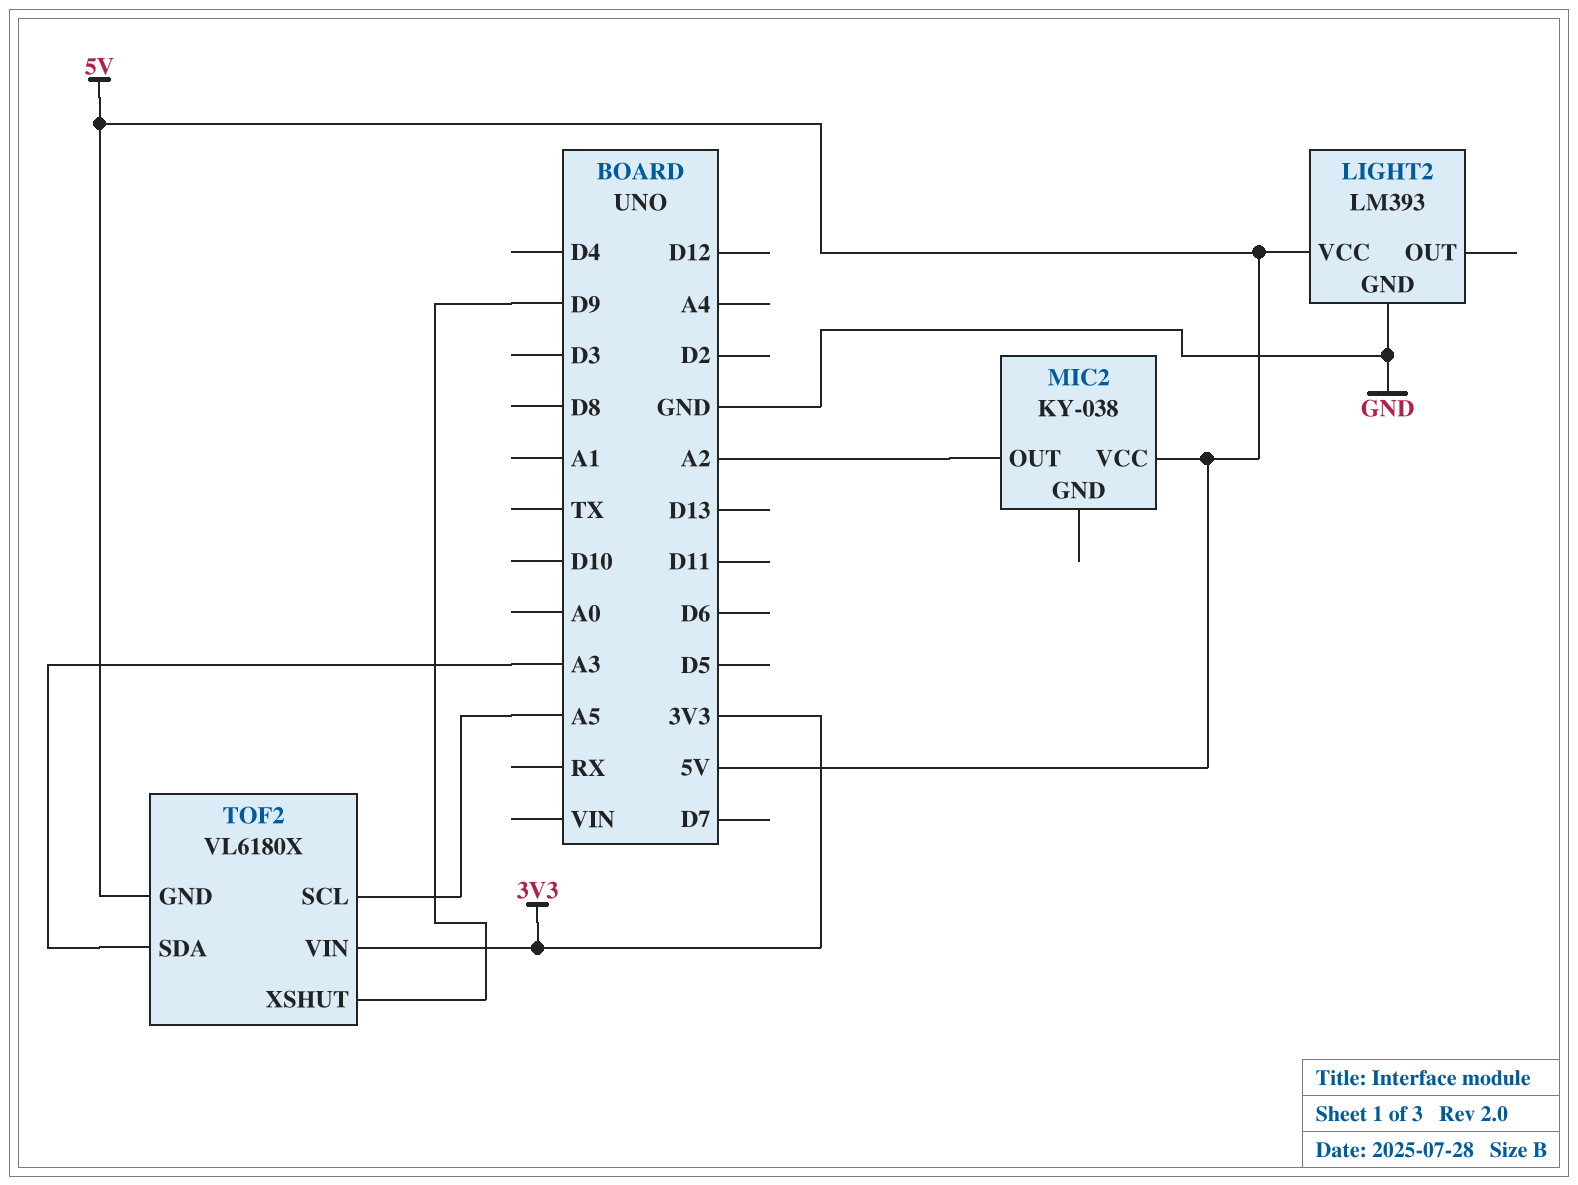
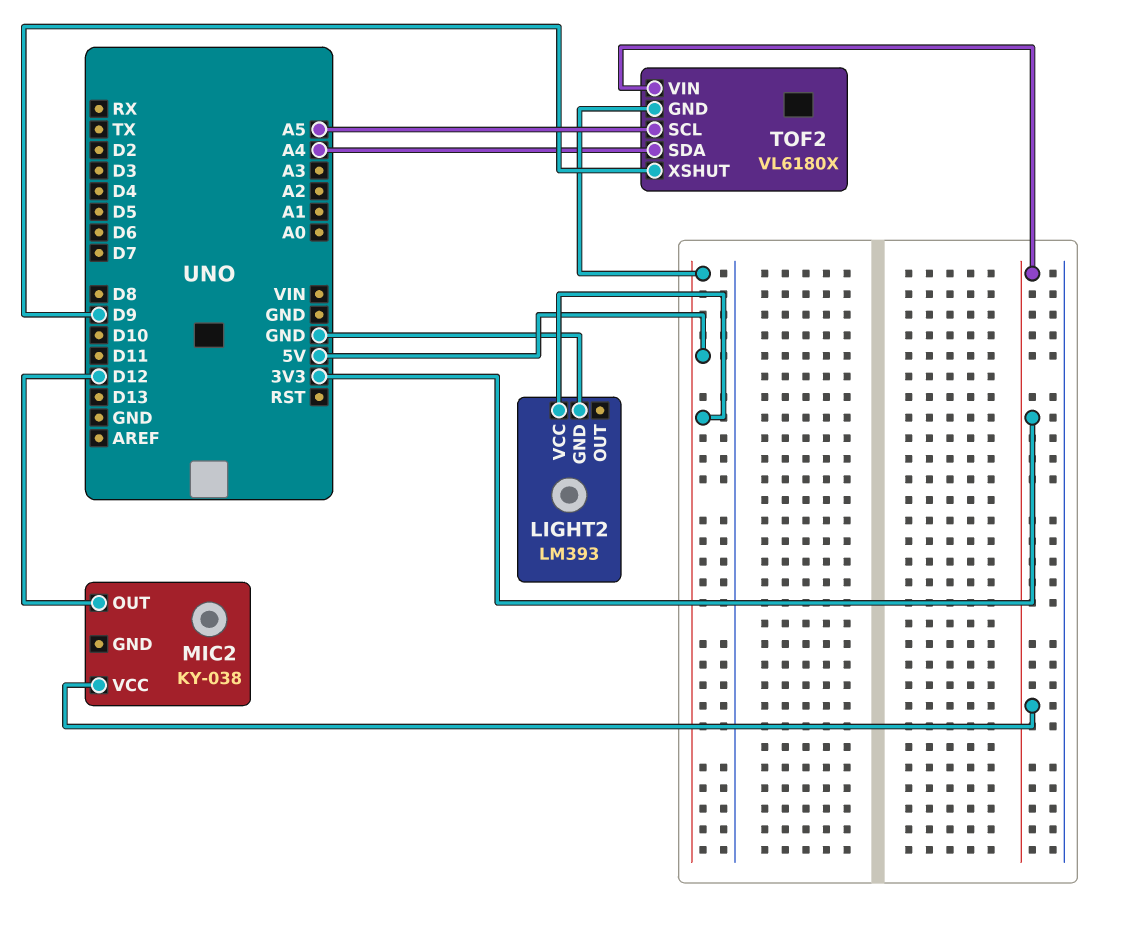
MIC2 pin OUT: A2 -> D12
MIC2 pin VCC: 5V -> 3V3
TOF2 pin SDA: A3 -> A4

